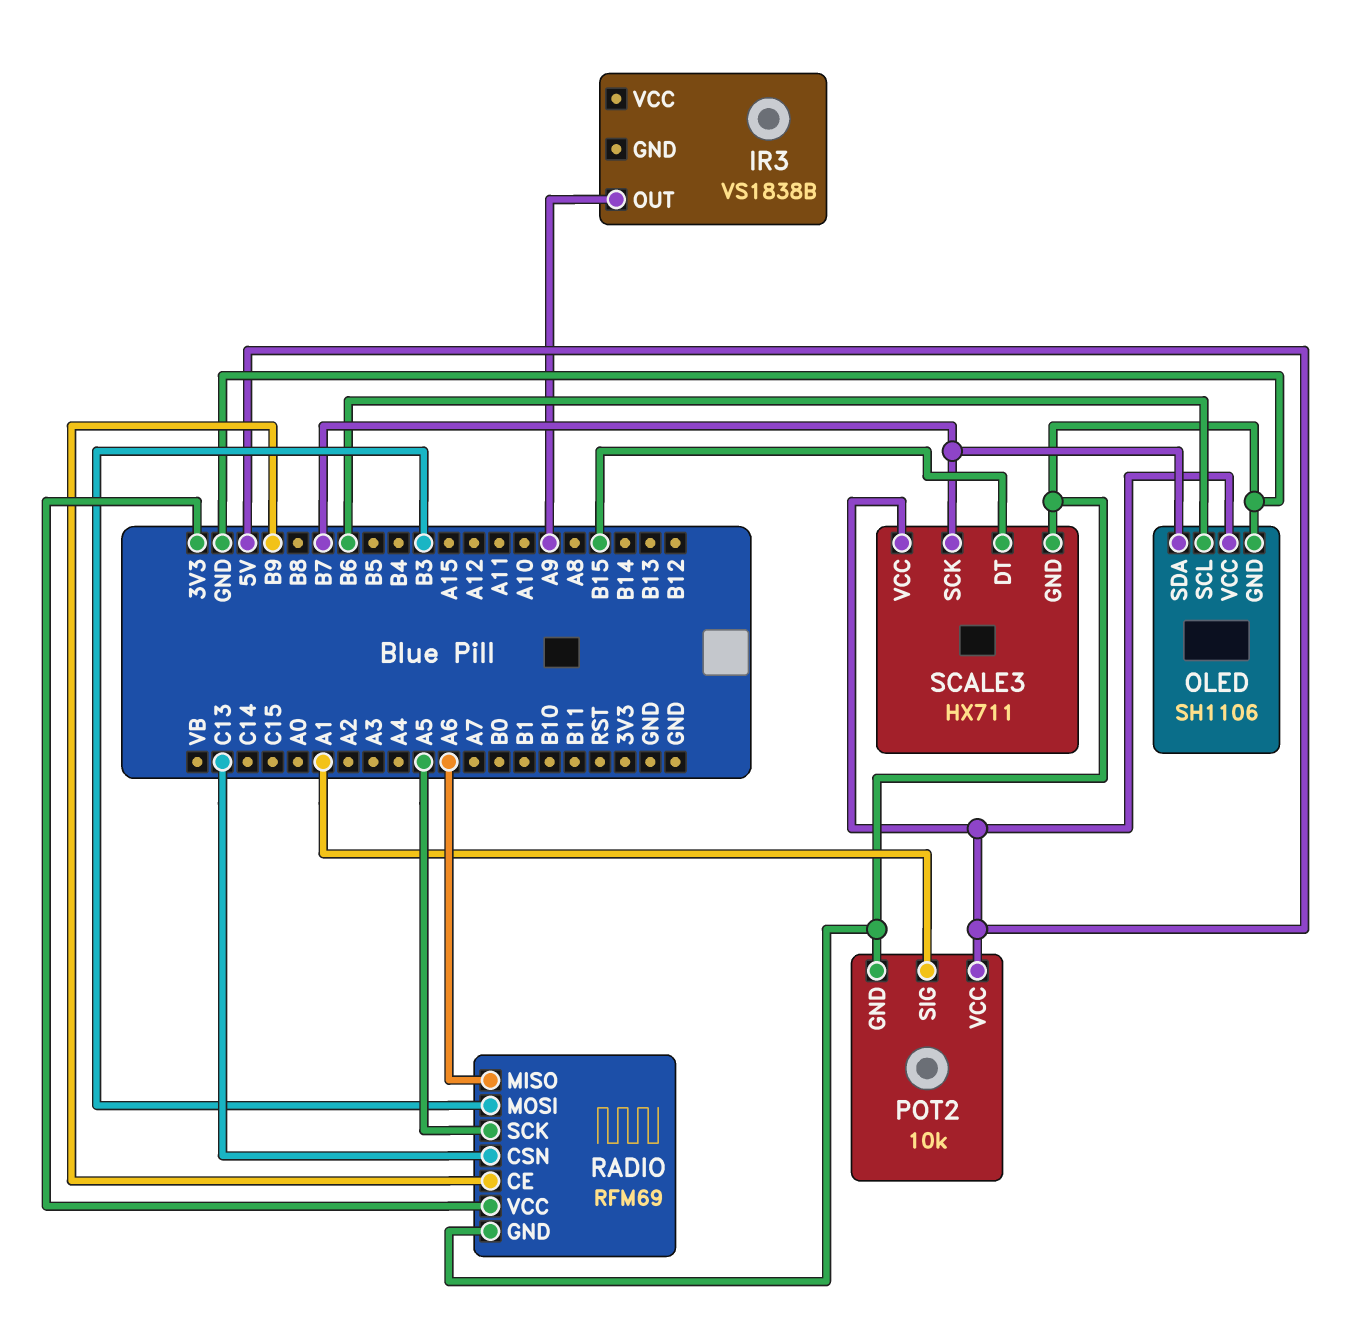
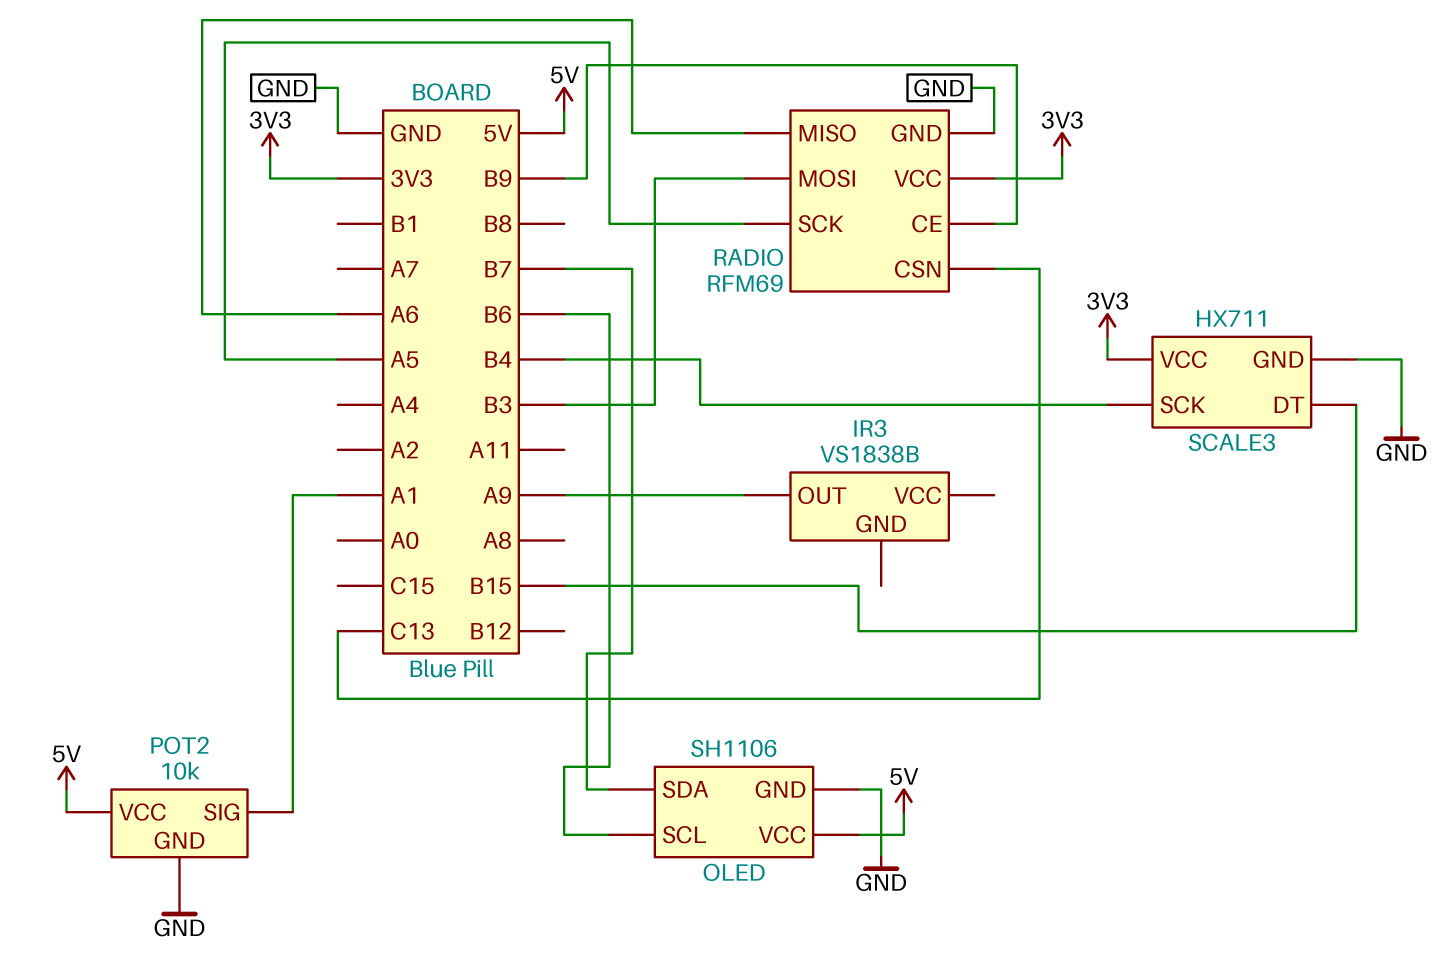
SCALE3 pin SCK: B7 -> B4
SCALE3 pin VCC: 5V -> 3V3

